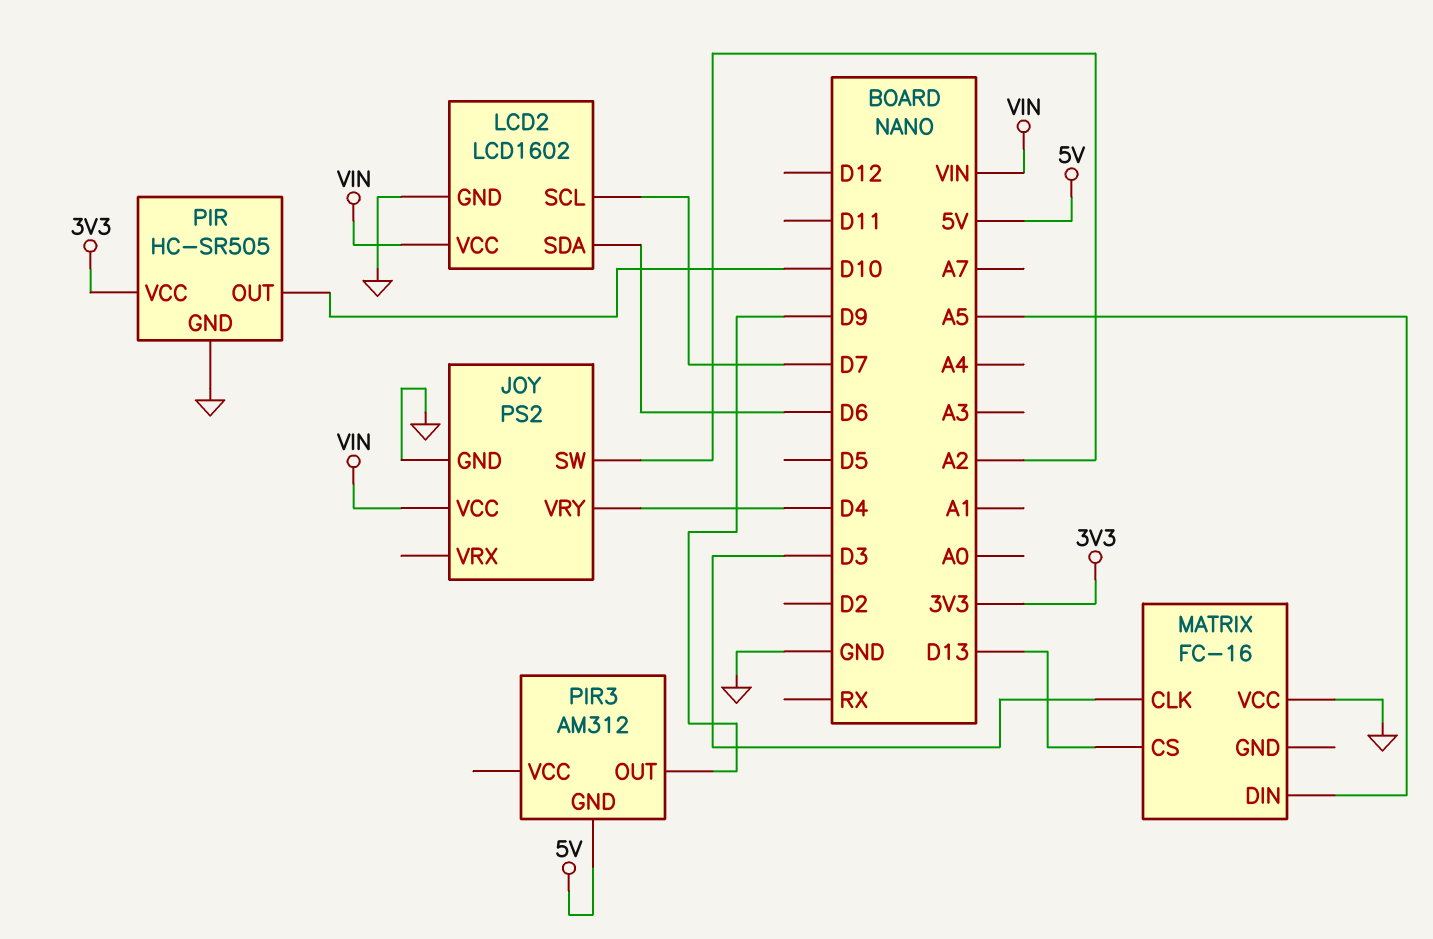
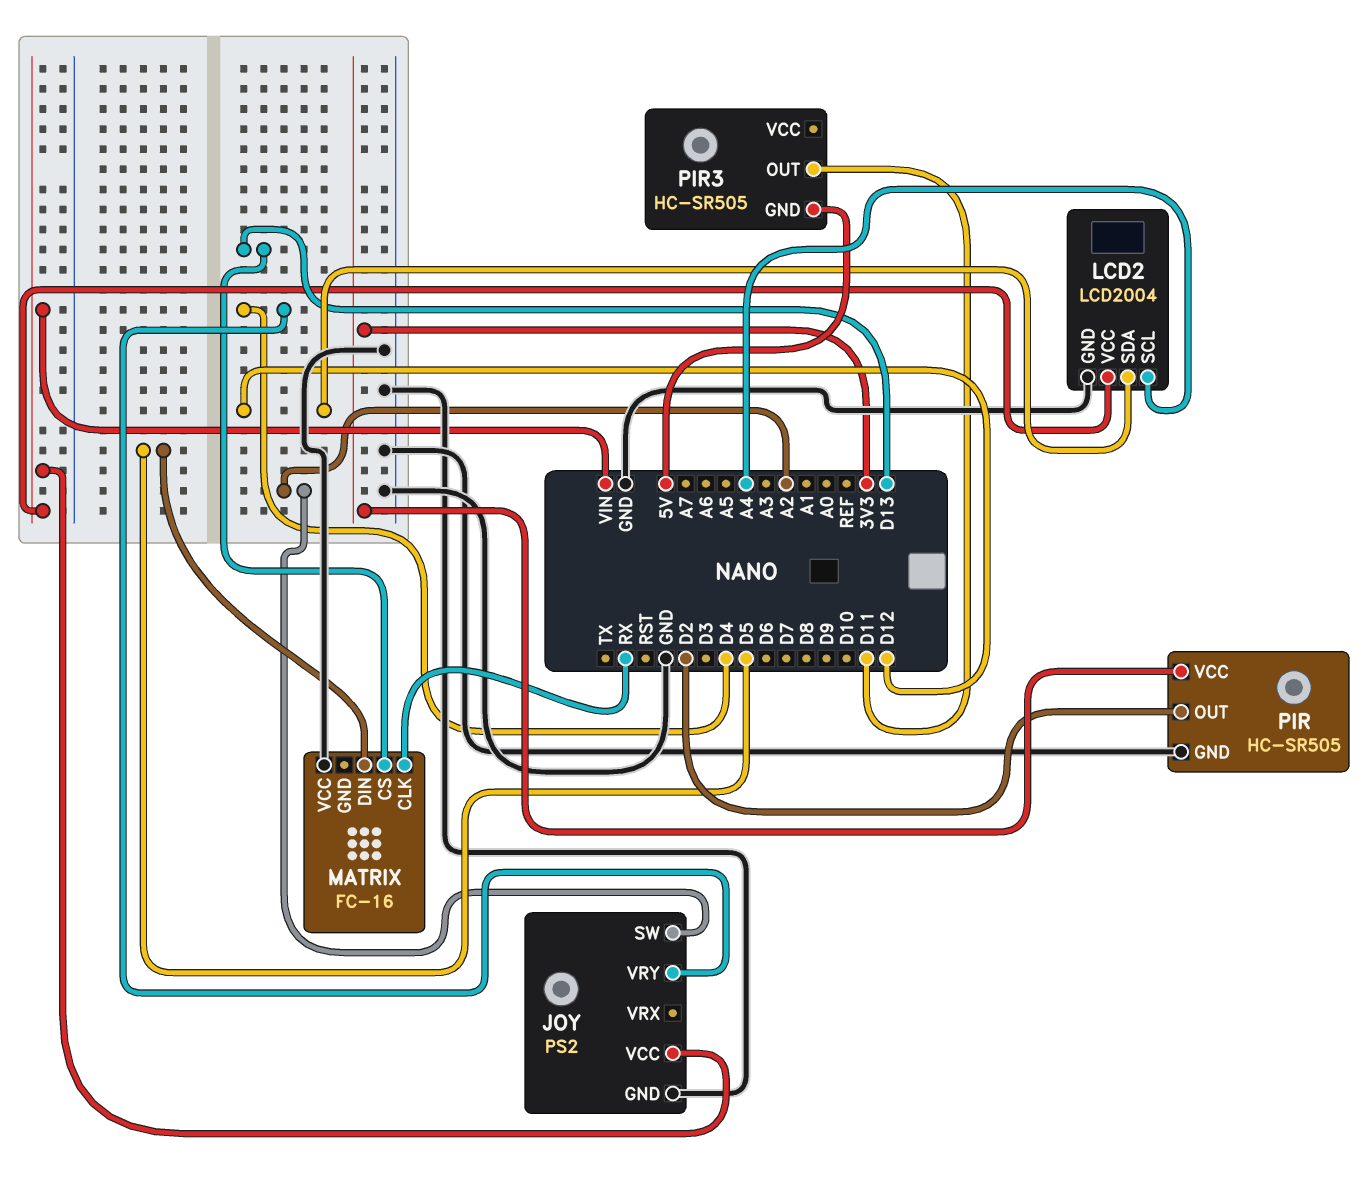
LCD2: LCD1602 -> LCD2004
LCD2 pin SCL: D7 -> A4
LCD2 pin SDA: D6 -> D12
MATRIX pin CLK: D3 -> RX
MATRIX pin DIN: A5 -> D5
PIR pin OUT: D10 -> D2
PIR3: AM312 -> HC-SR505
PIR3 pin OUT: D9 -> D11

